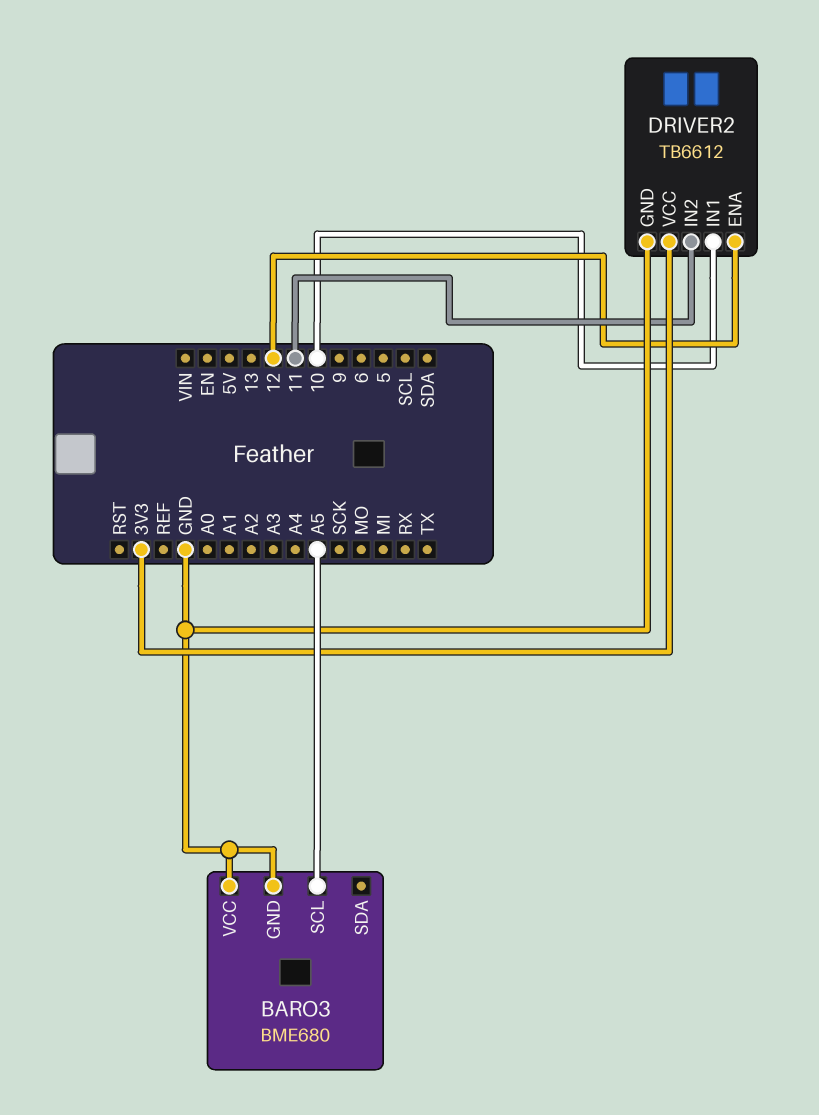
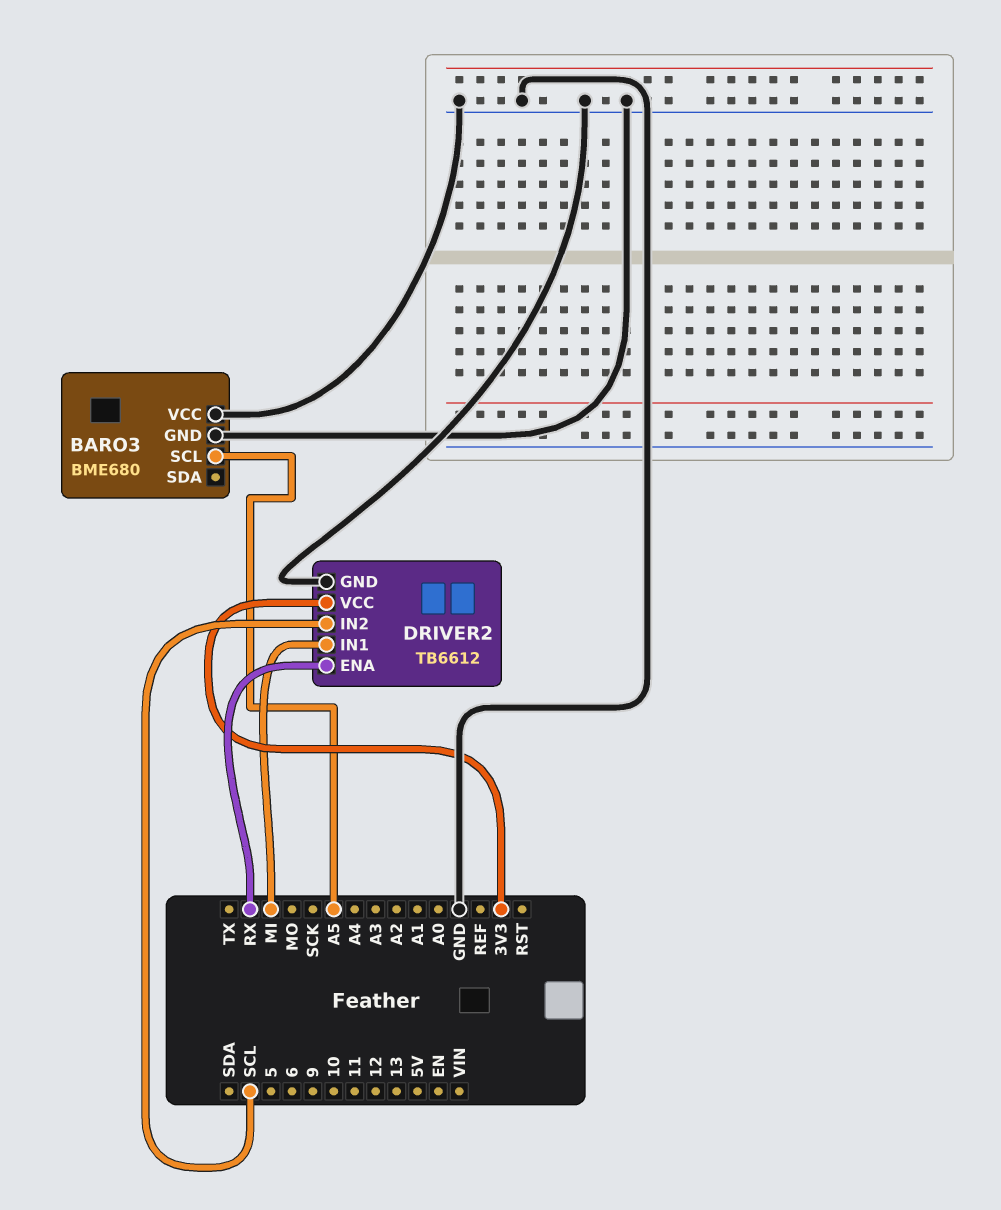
DRIVER2 pin ENA: 12 -> RX
DRIVER2 pin IN1: 10 -> MI
DRIVER2 pin IN2: 11 -> SCL

